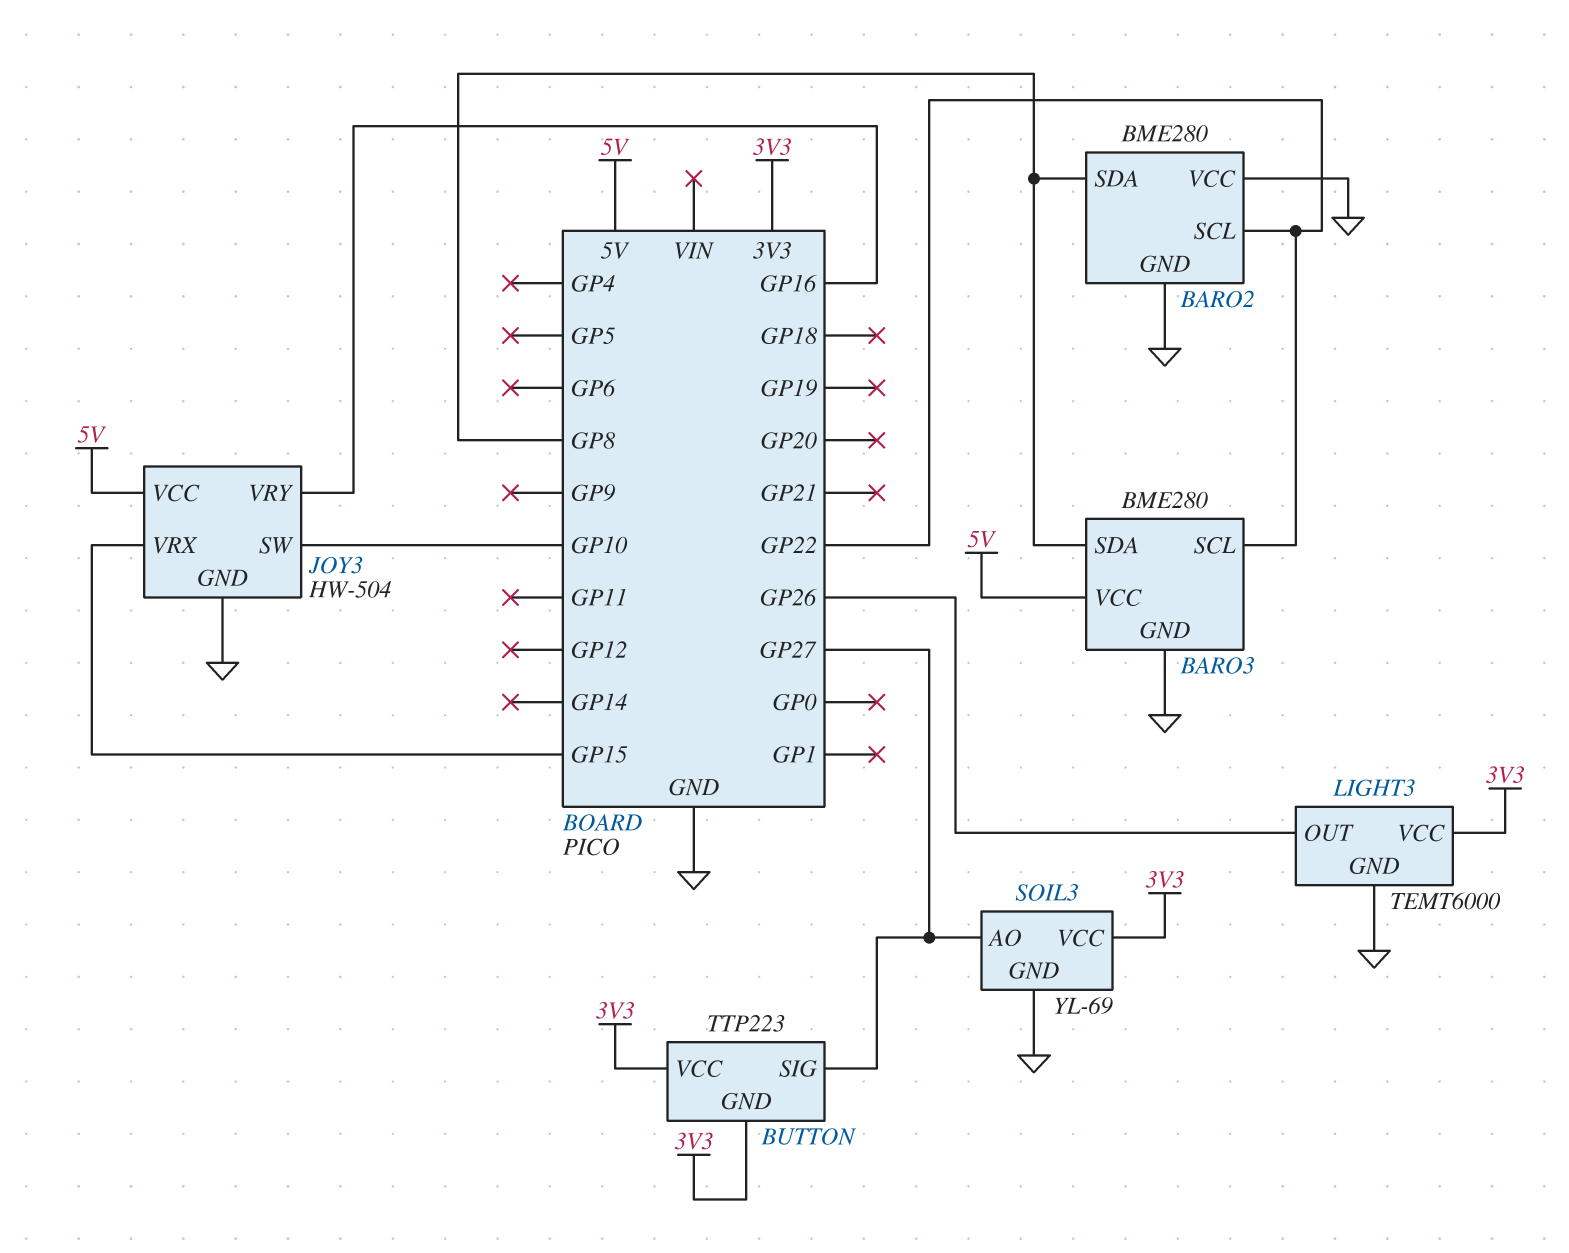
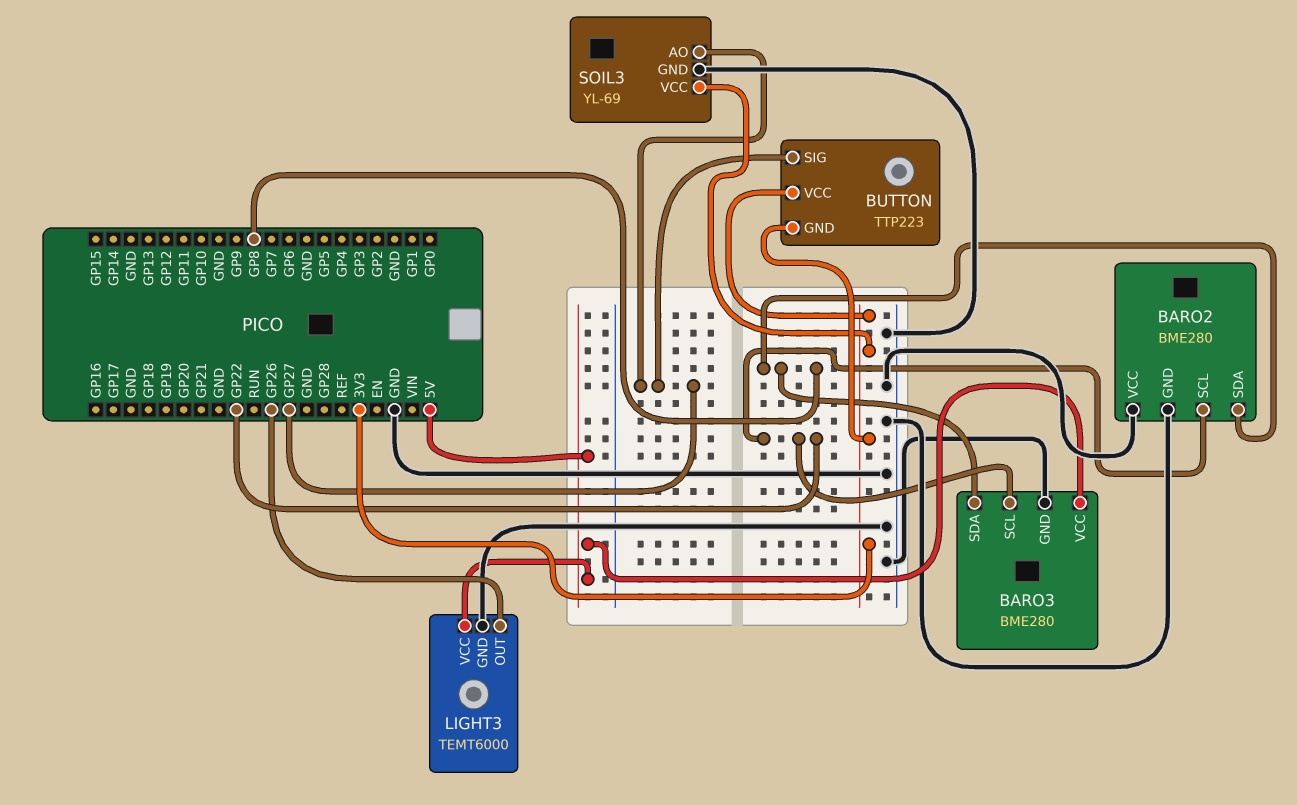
JOY3: HW-504 -> none
JOY3 pin GND: GND -> none
JOY3 pin SW: GP10 -> none
JOY3 pin VCC: 5V -> none
JOY3 pin VRX: GP15 -> none
JOY3 pin VRY: GP16 -> none
LIGHT3 pin VCC: 3V3 -> 5V

